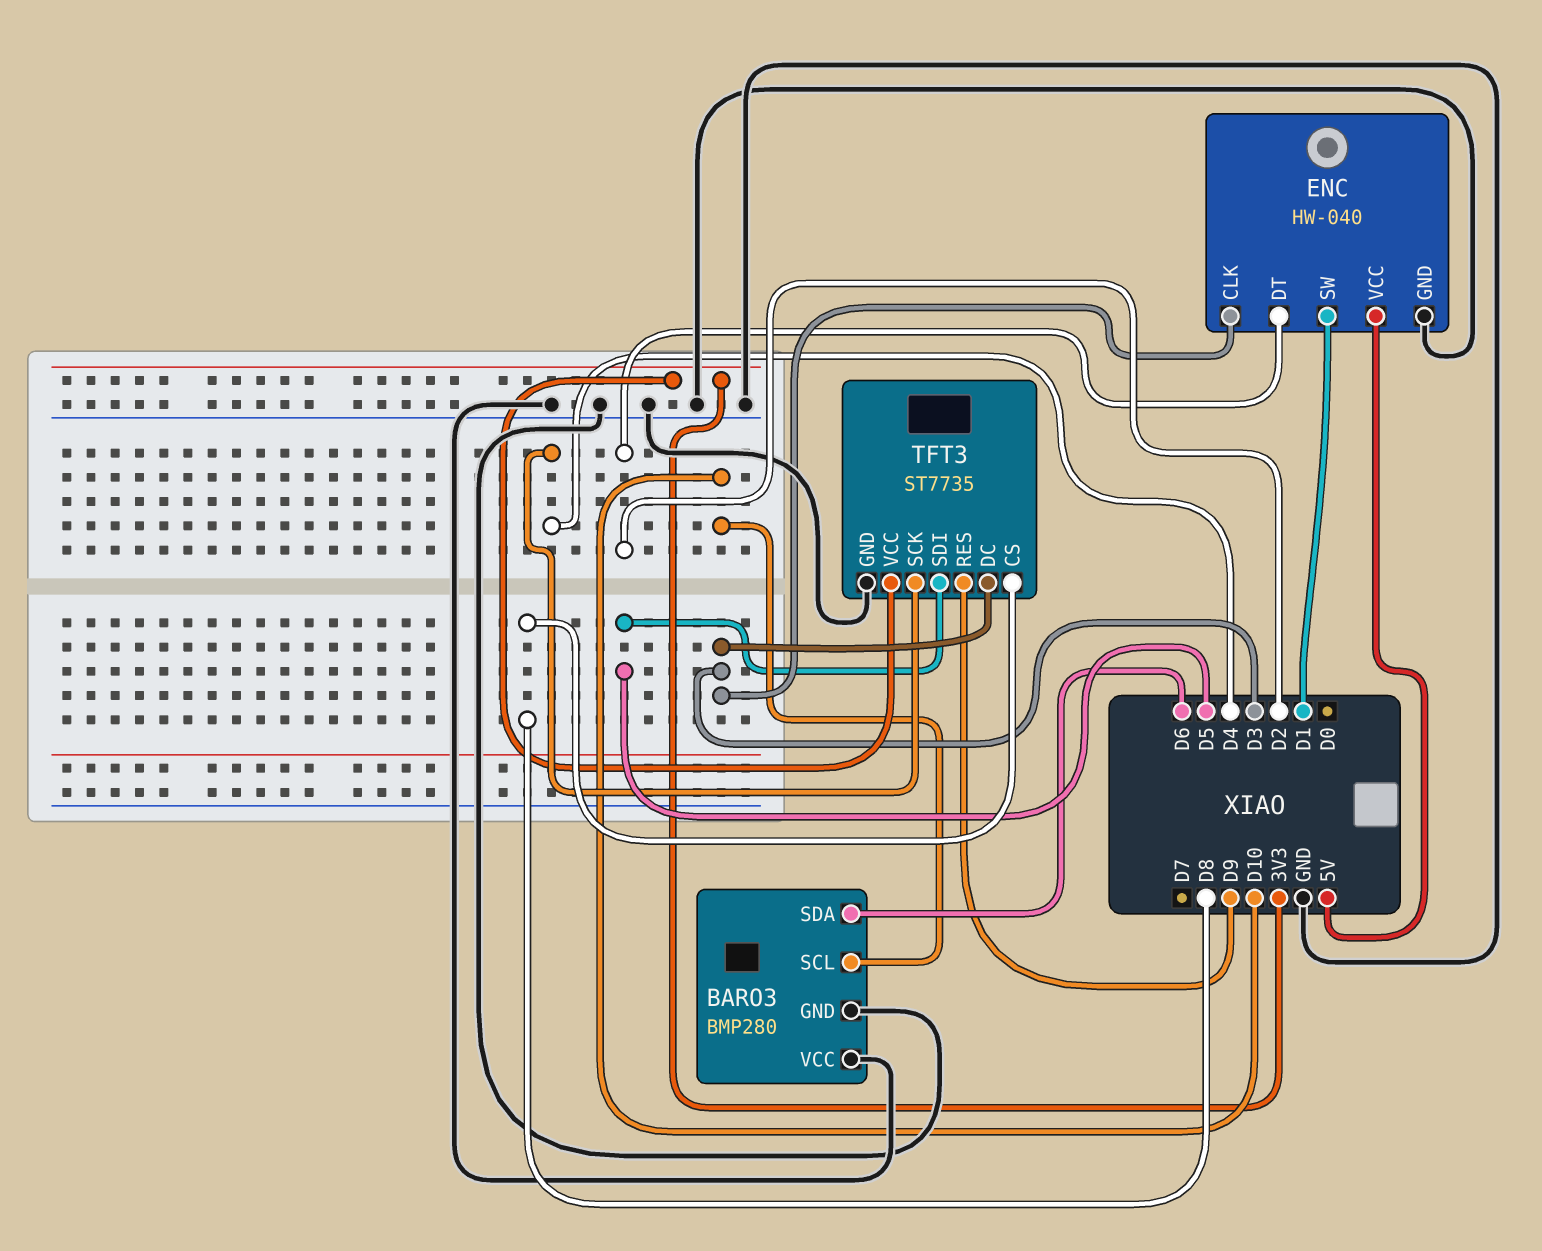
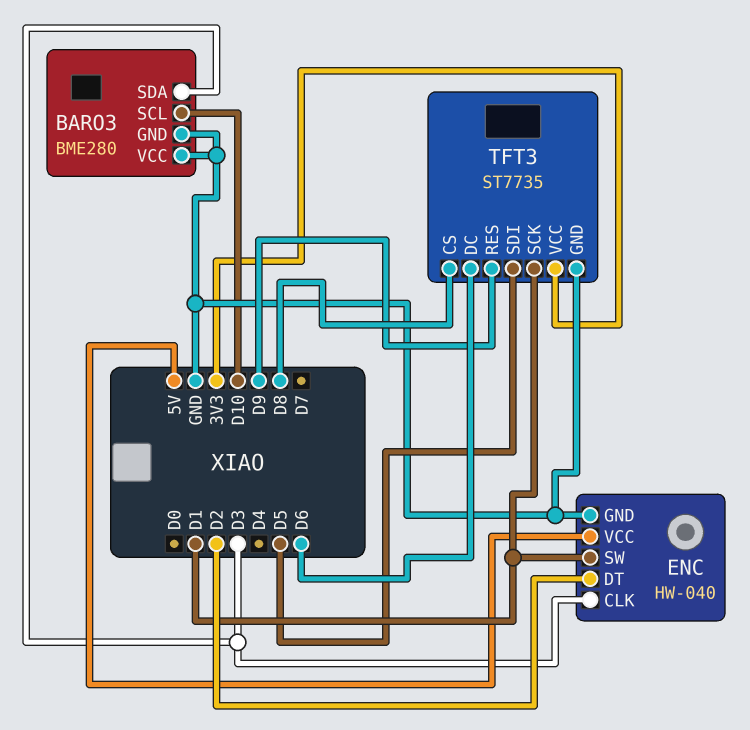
BARO3: BMP280 -> BME280
BARO3 pin SDA: D6 -> D3
TFT3 pin DC: D3 -> D6
TFT3 pin SCK: D4 -> D1

